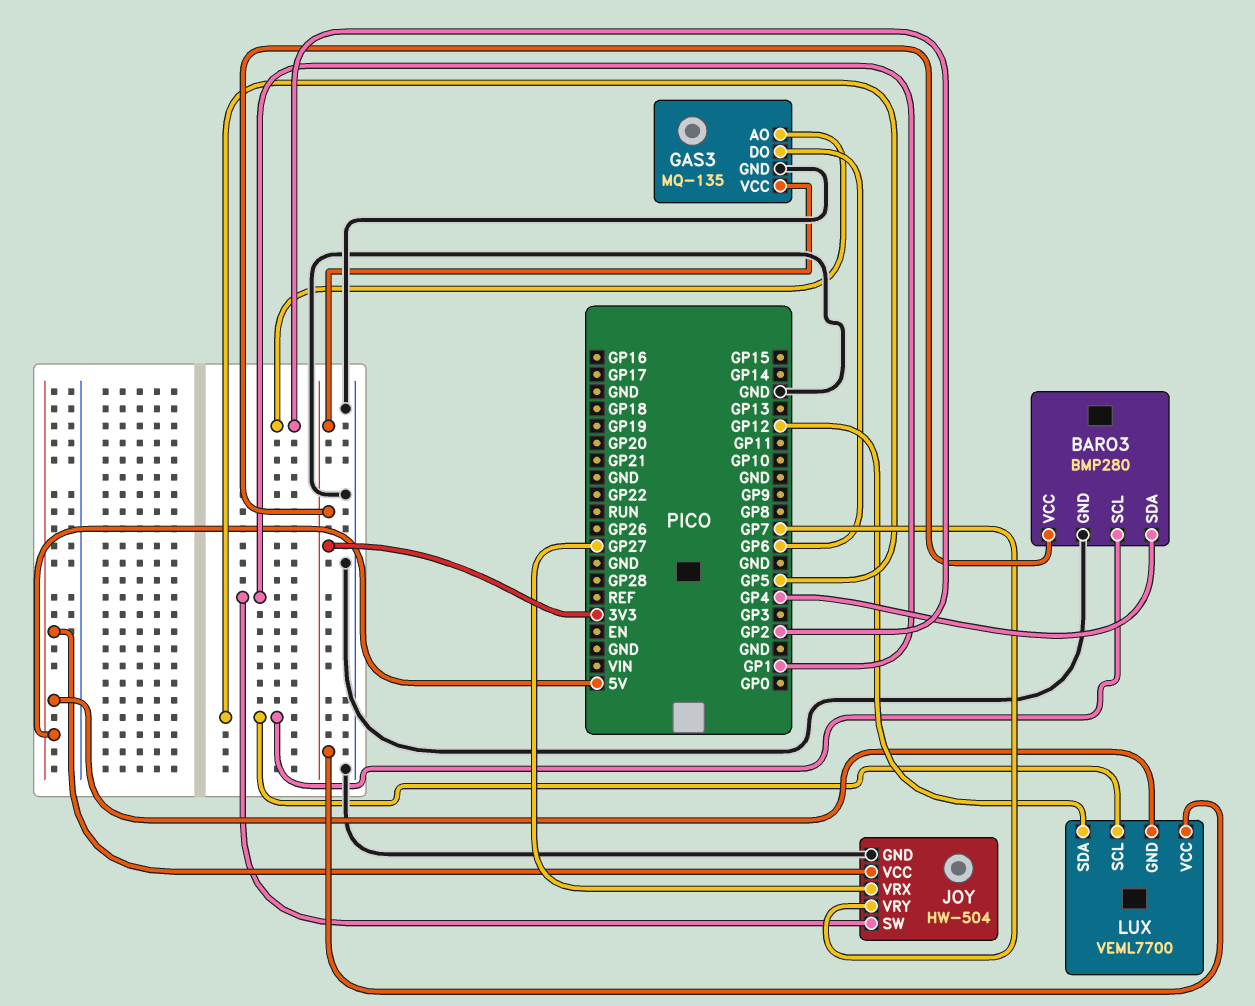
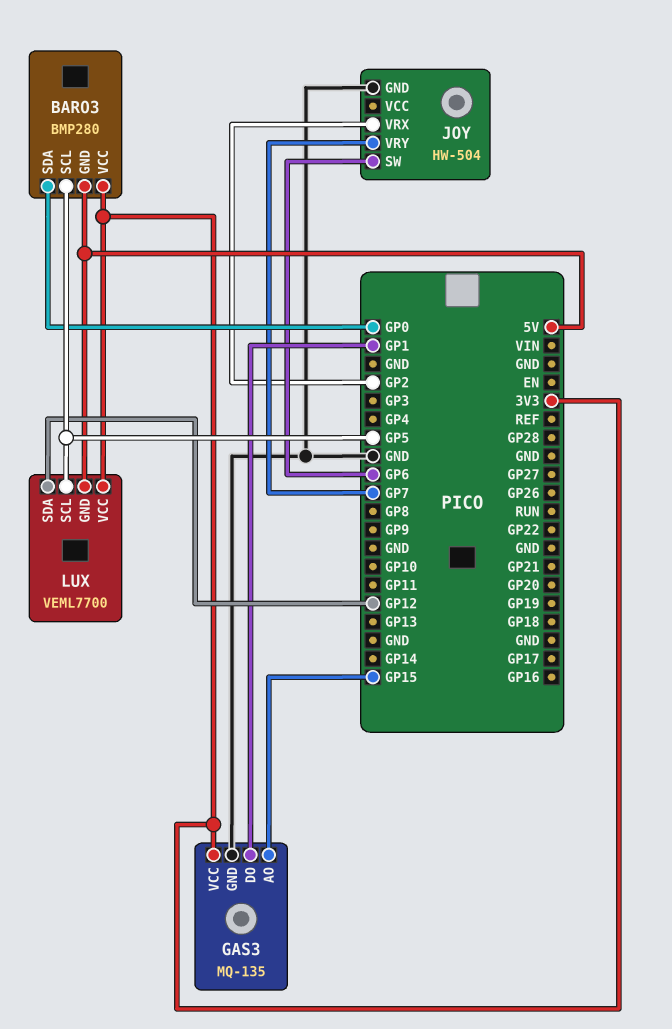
BARO3 pin GND: GND -> 5V
BARO3 pin SDA: GP4 -> GP0
GAS3 pin AO: GP2 -> GP15
GAS3 pin DO: GP6 -> GP1
JOY pin SW: GP1 -> GP6
JOY pin VCC: 5V -> none
JOY pin VRX: GP27 -> GP2

